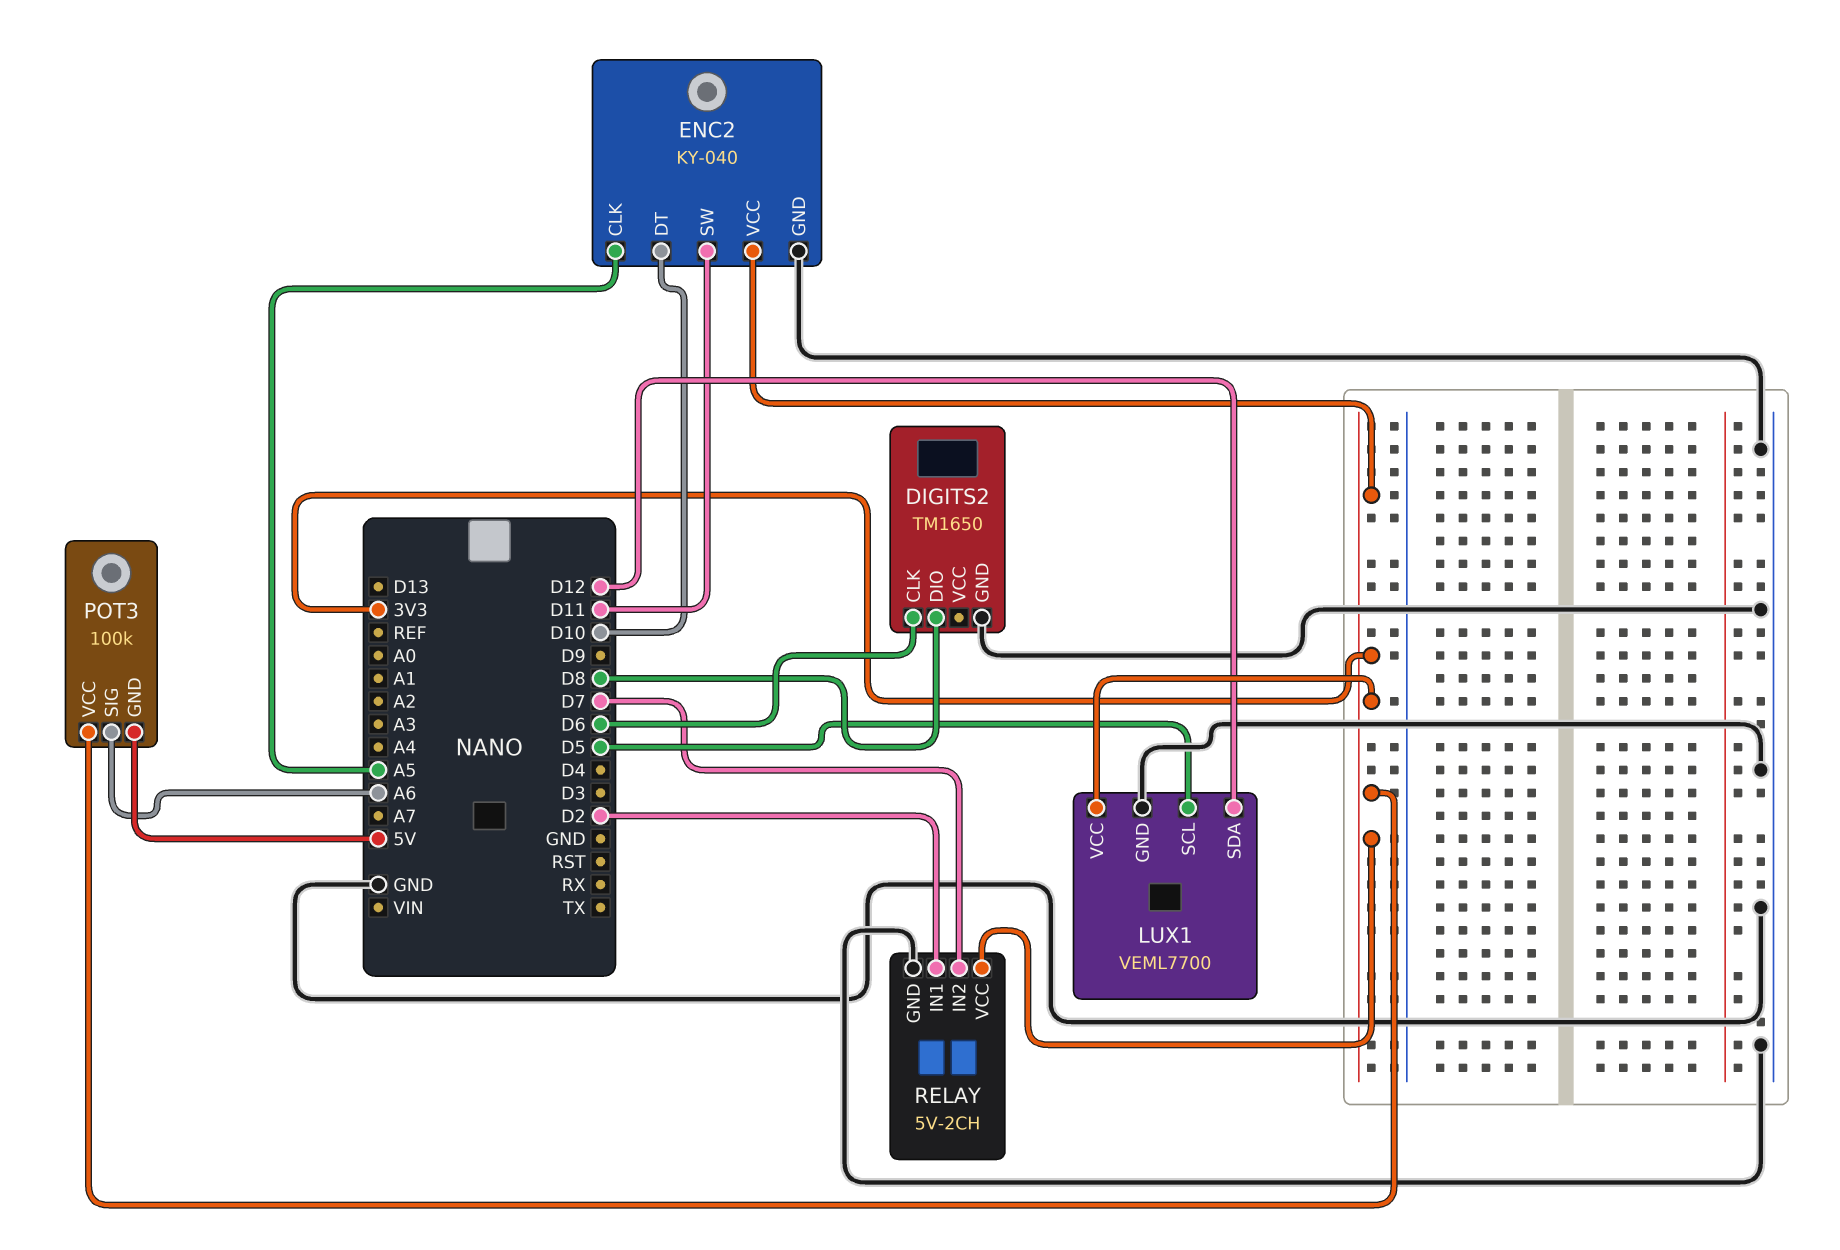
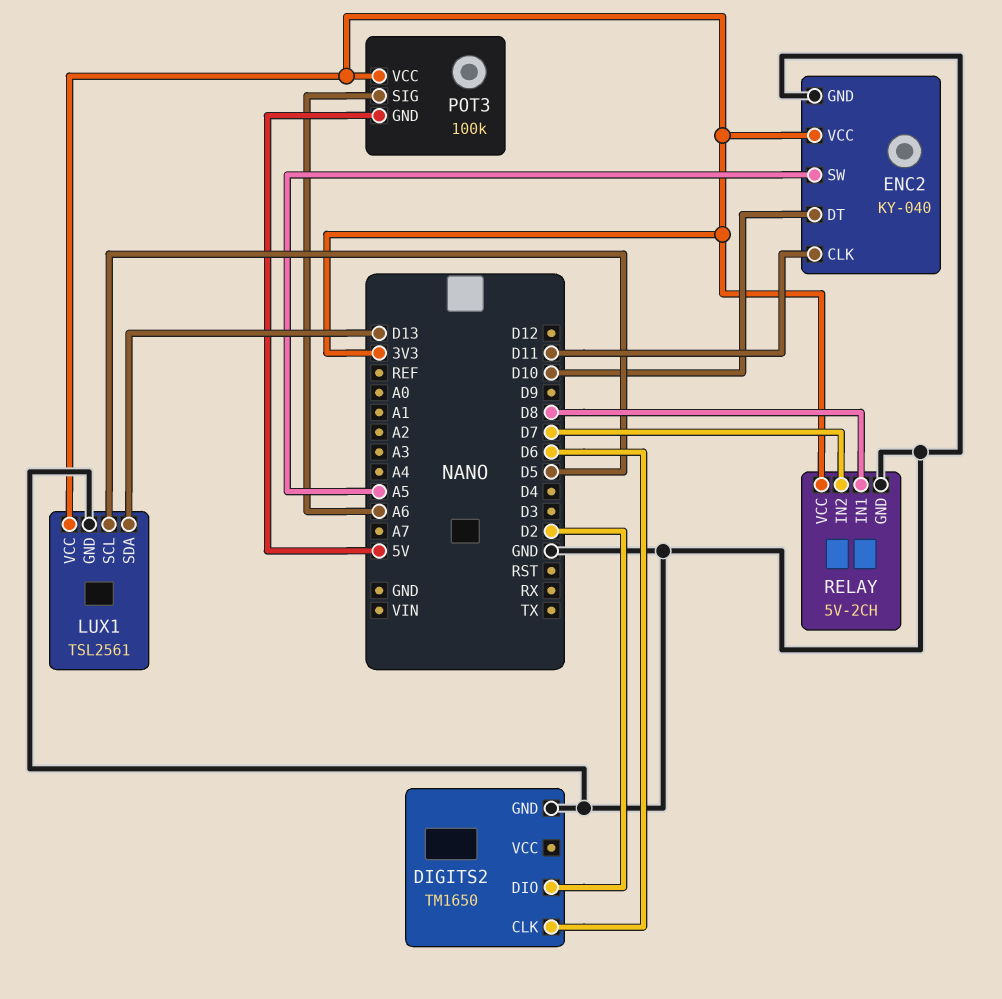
DIGITS2 pin DIO: D8 -> D2
ENC2 pin CLK: A5 -> D11
ENC2 pin SW: D11 -> A5
LUX1: VEML7700 -> TSL2561
LUX1 pin SDA: D12 -> D13
RELAY pin IN1: D2 -> D8

